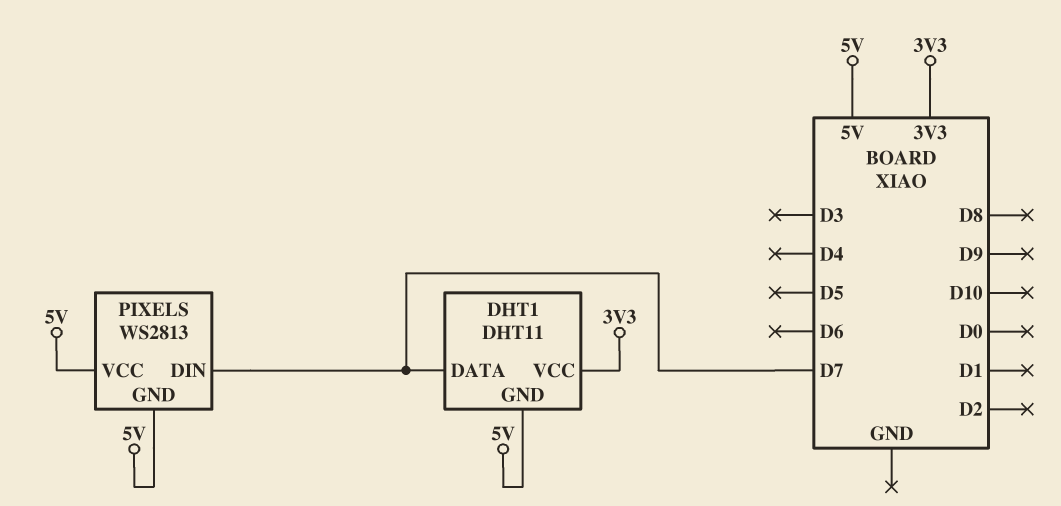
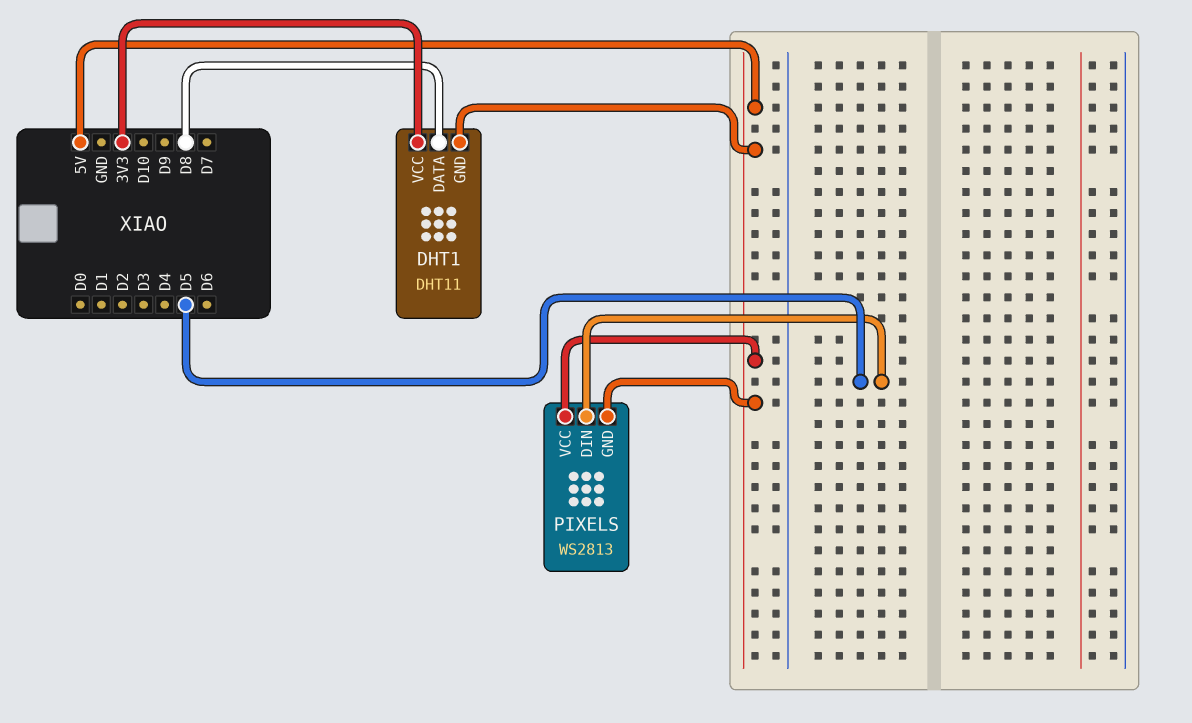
DHT1 pin DATA: D7 -> D8
PIXELS pin DIN: D7 -> D5

